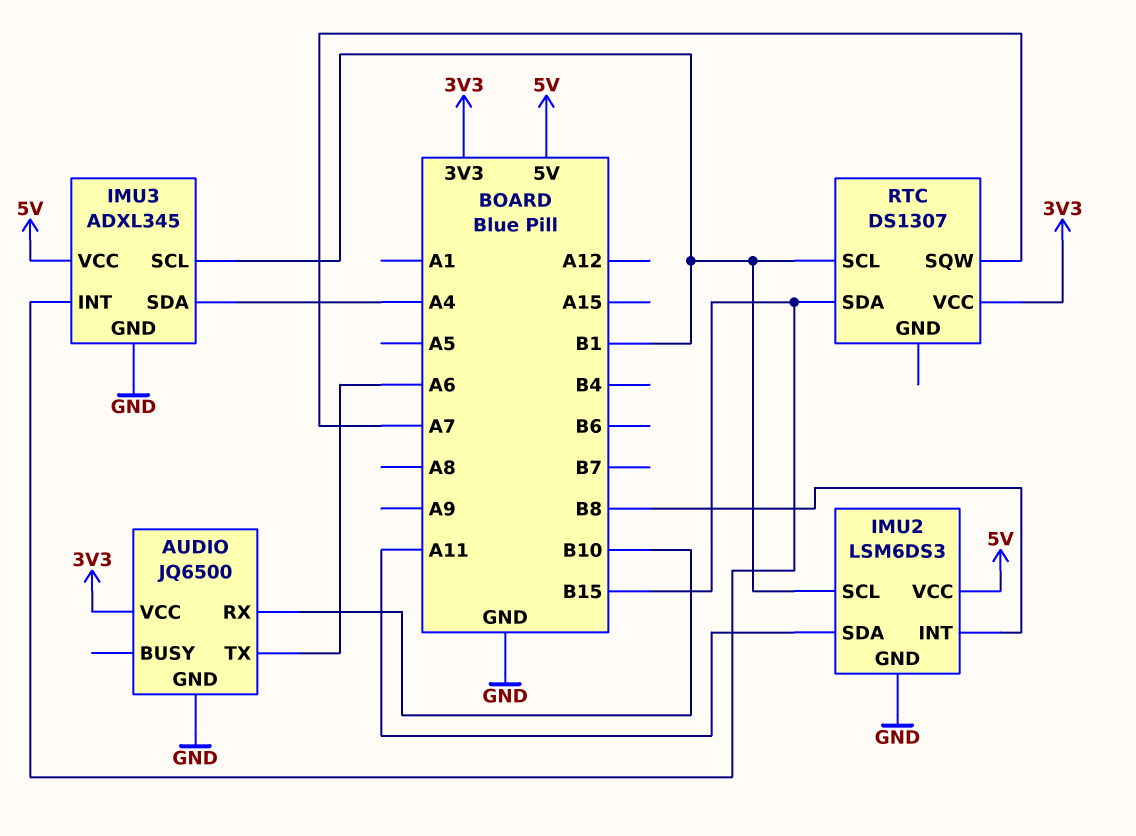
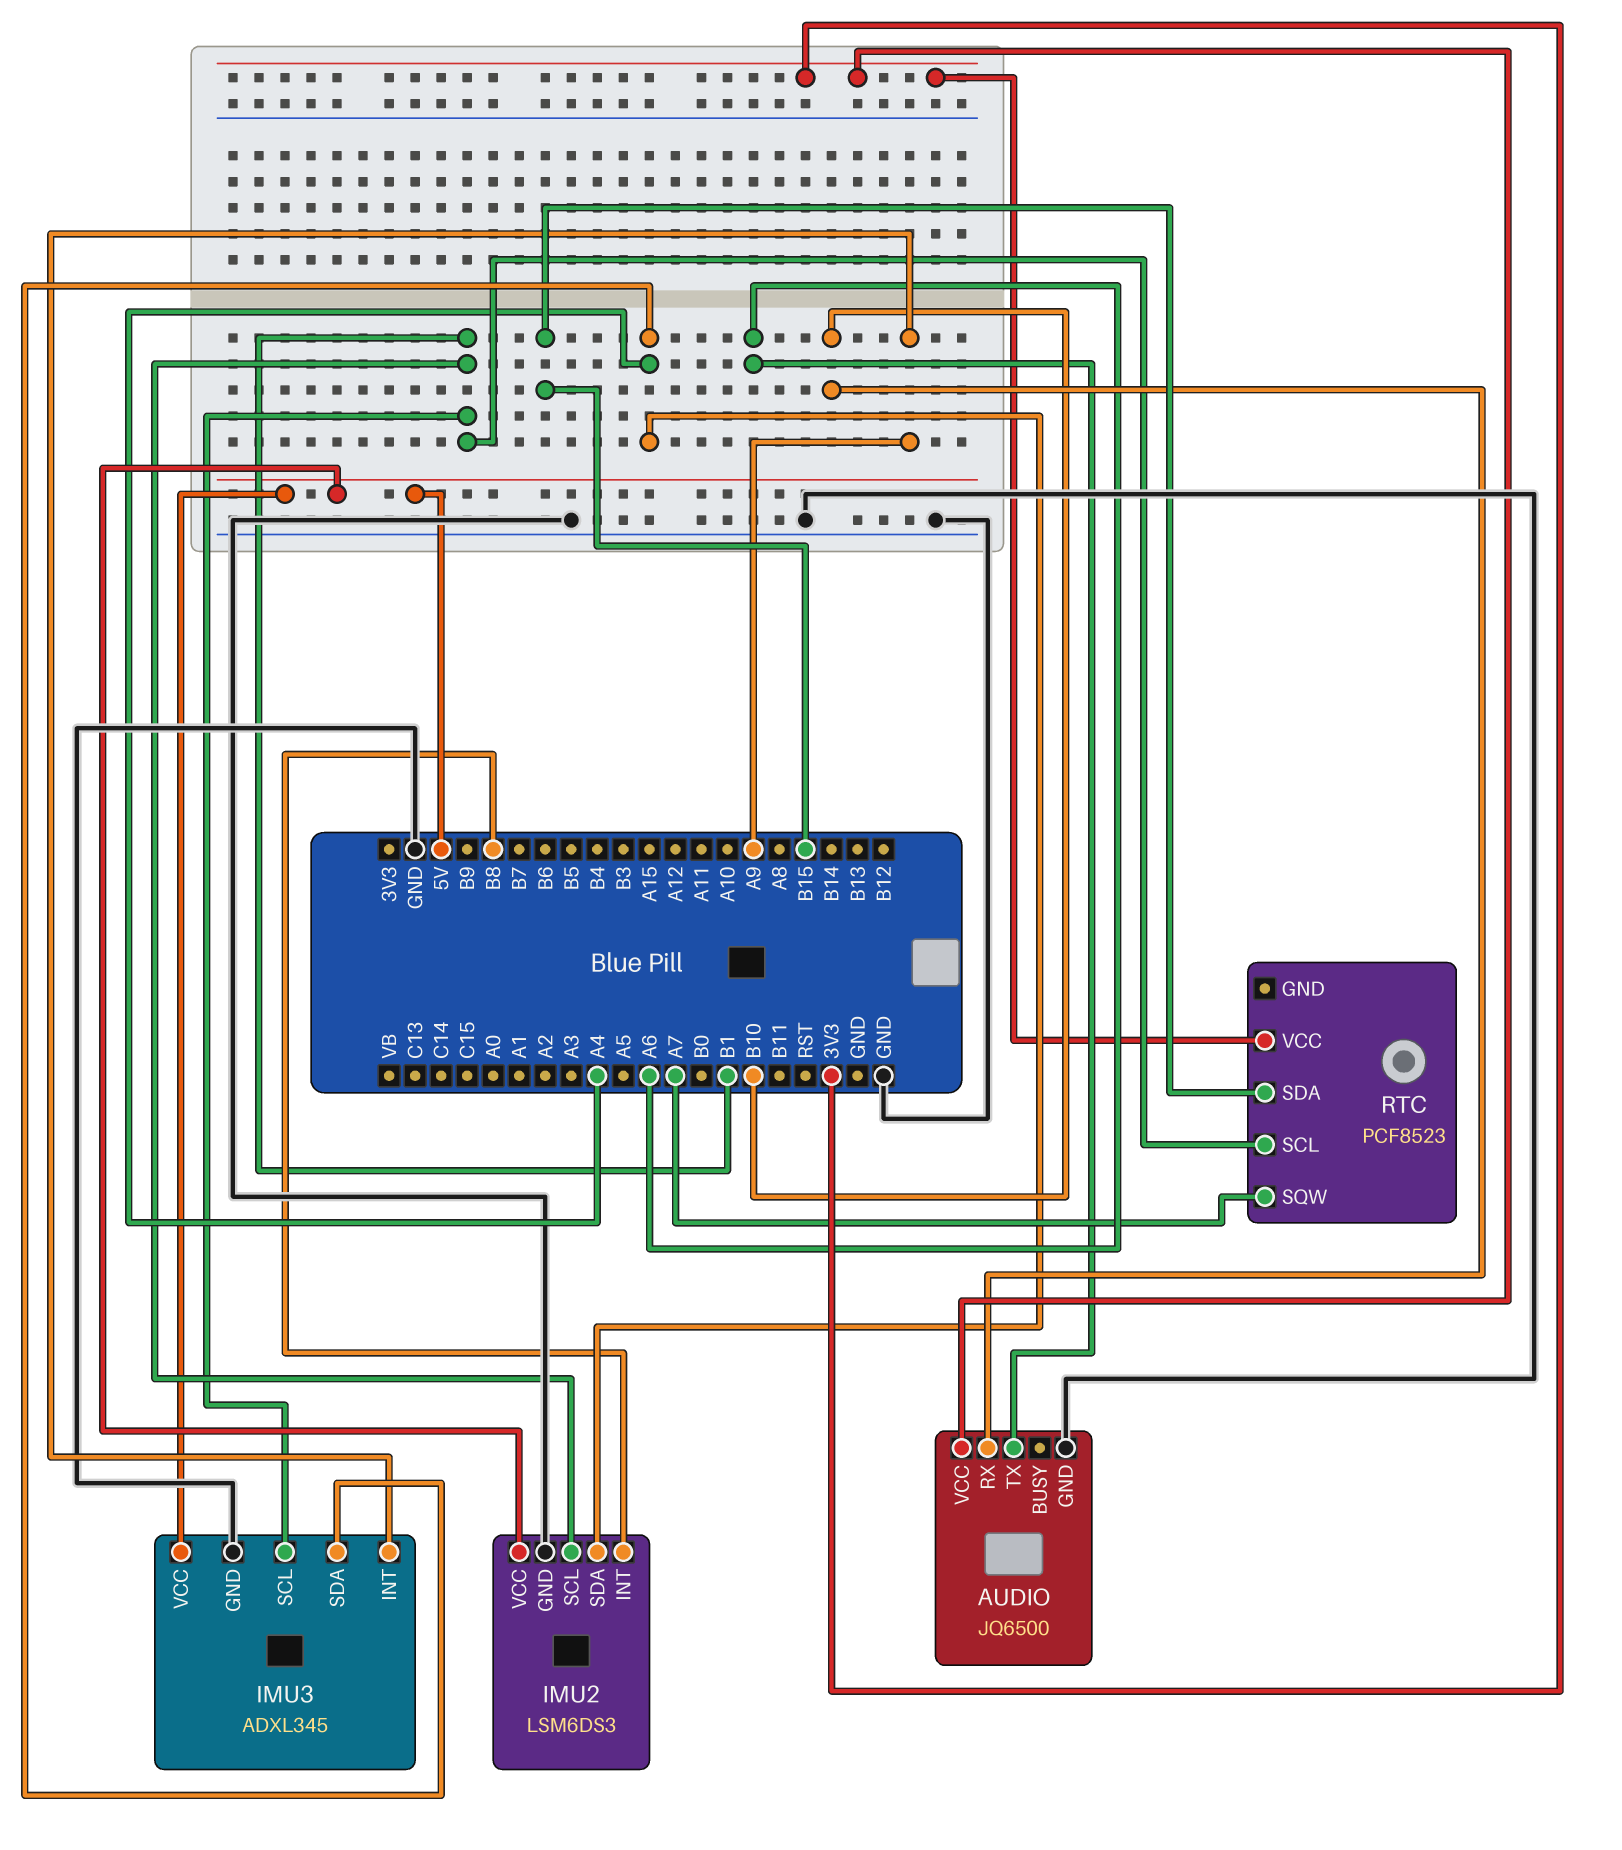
IMU2 pin SDA: A11 -> A4
IMU3 pin INT: B15 -> A9
RTC: DS1307 -> PCF8523

